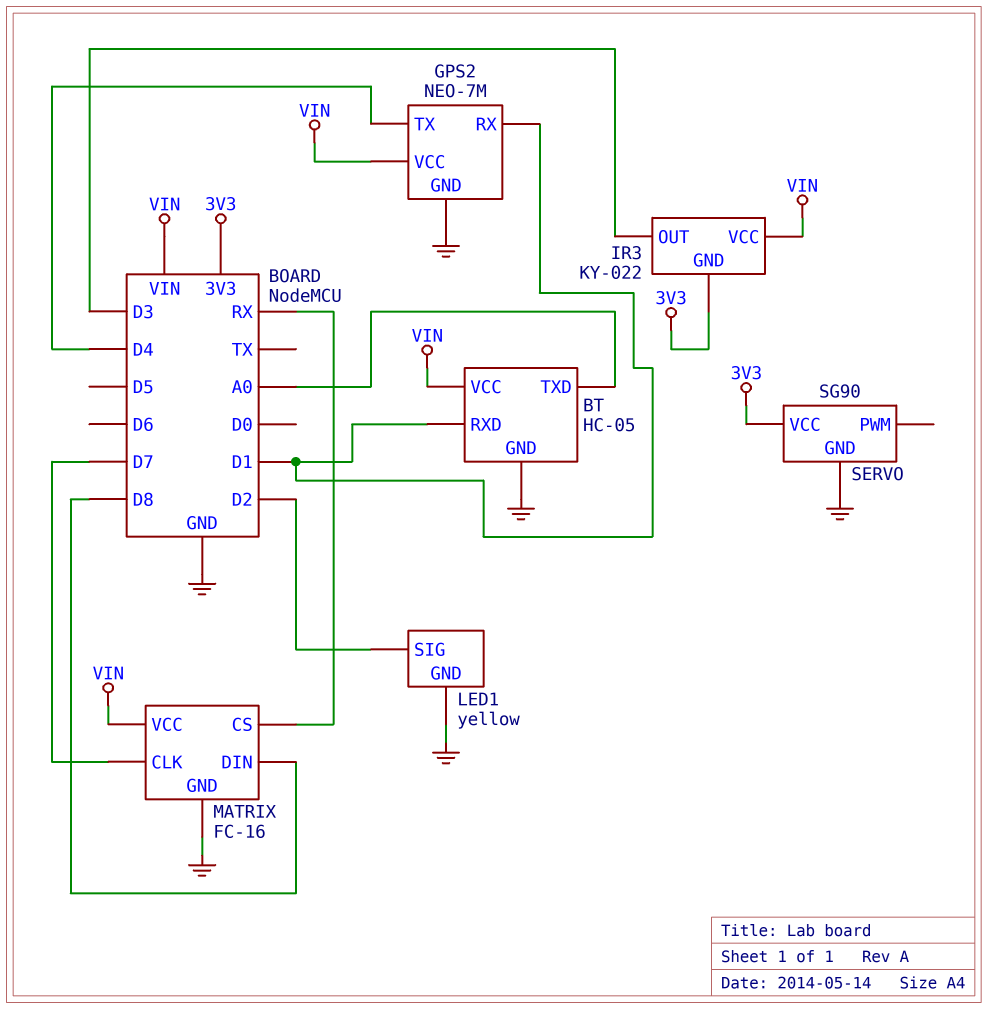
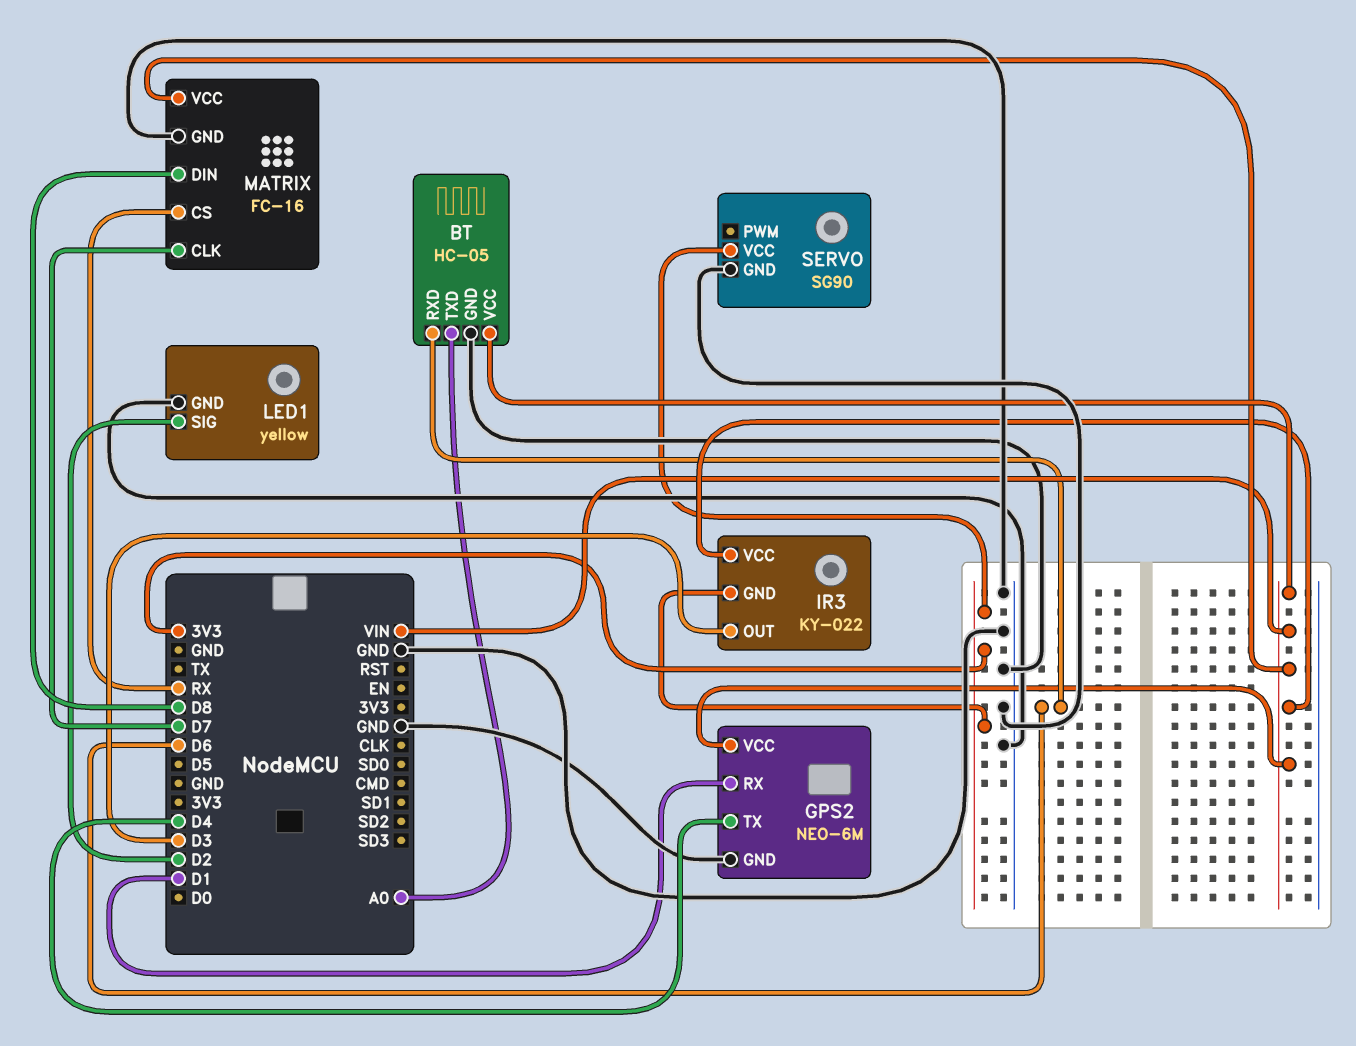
BT pin RXD: D1 -> D6
GPS2: NEO-7M -> NEO-6M

